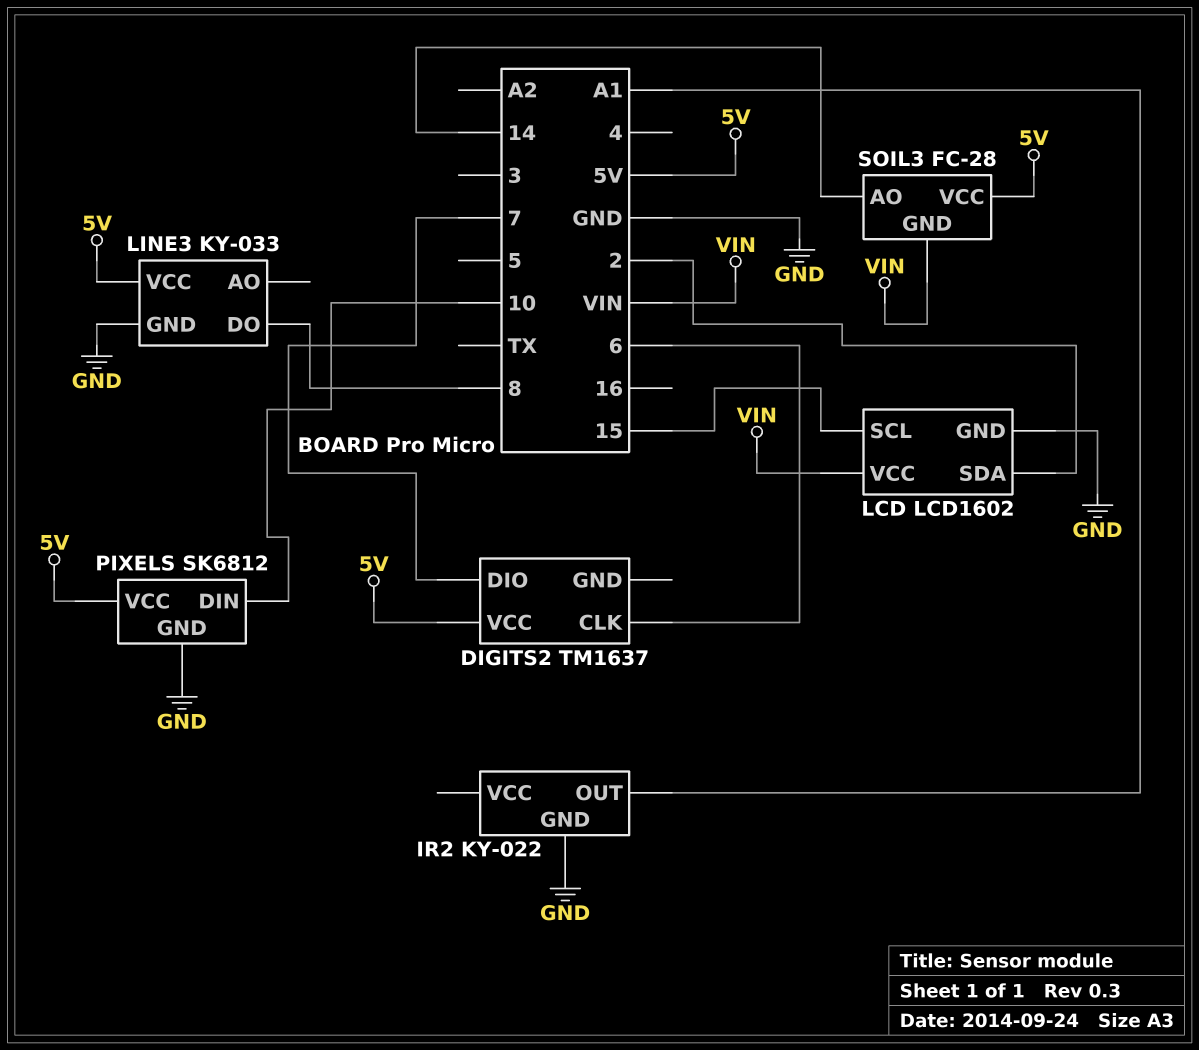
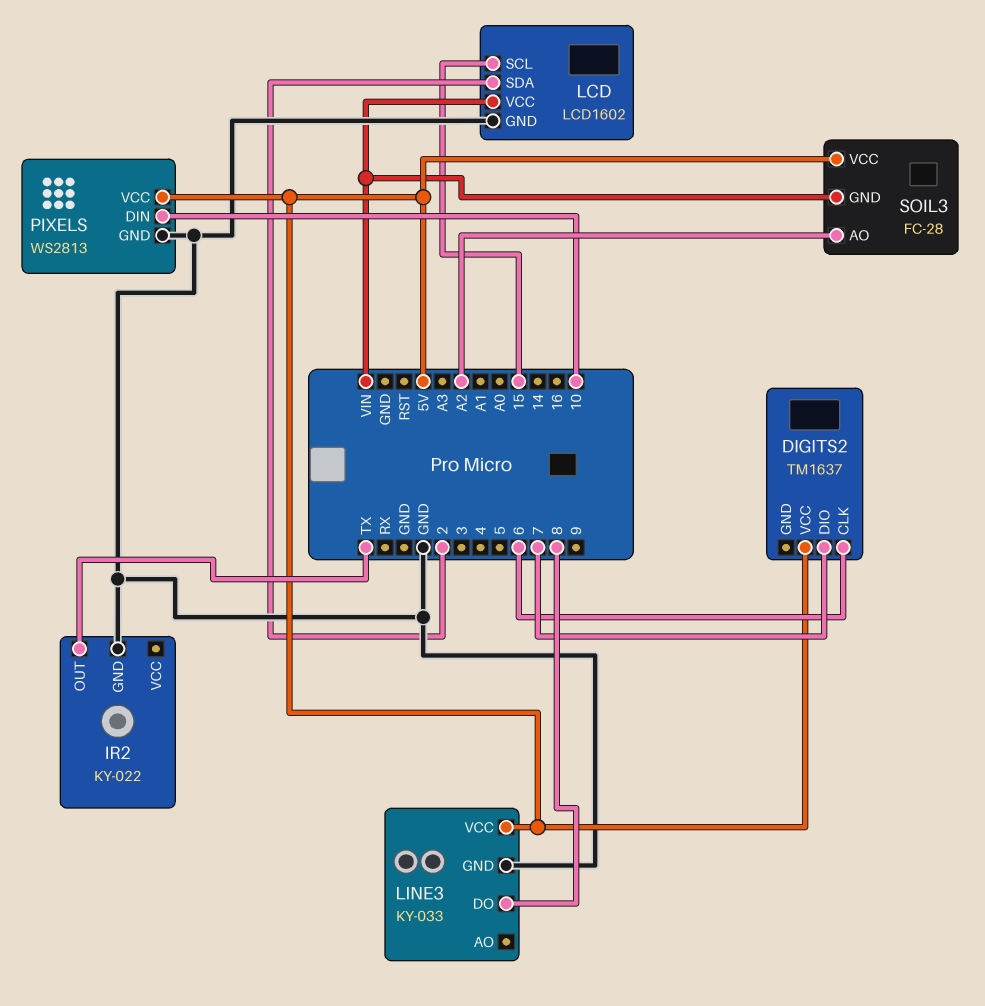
IR2 pin OUT: A1 -> TX
PIXELS: SK6812 -> WS2813
SOIL3 pin AO: 14 -> A2

